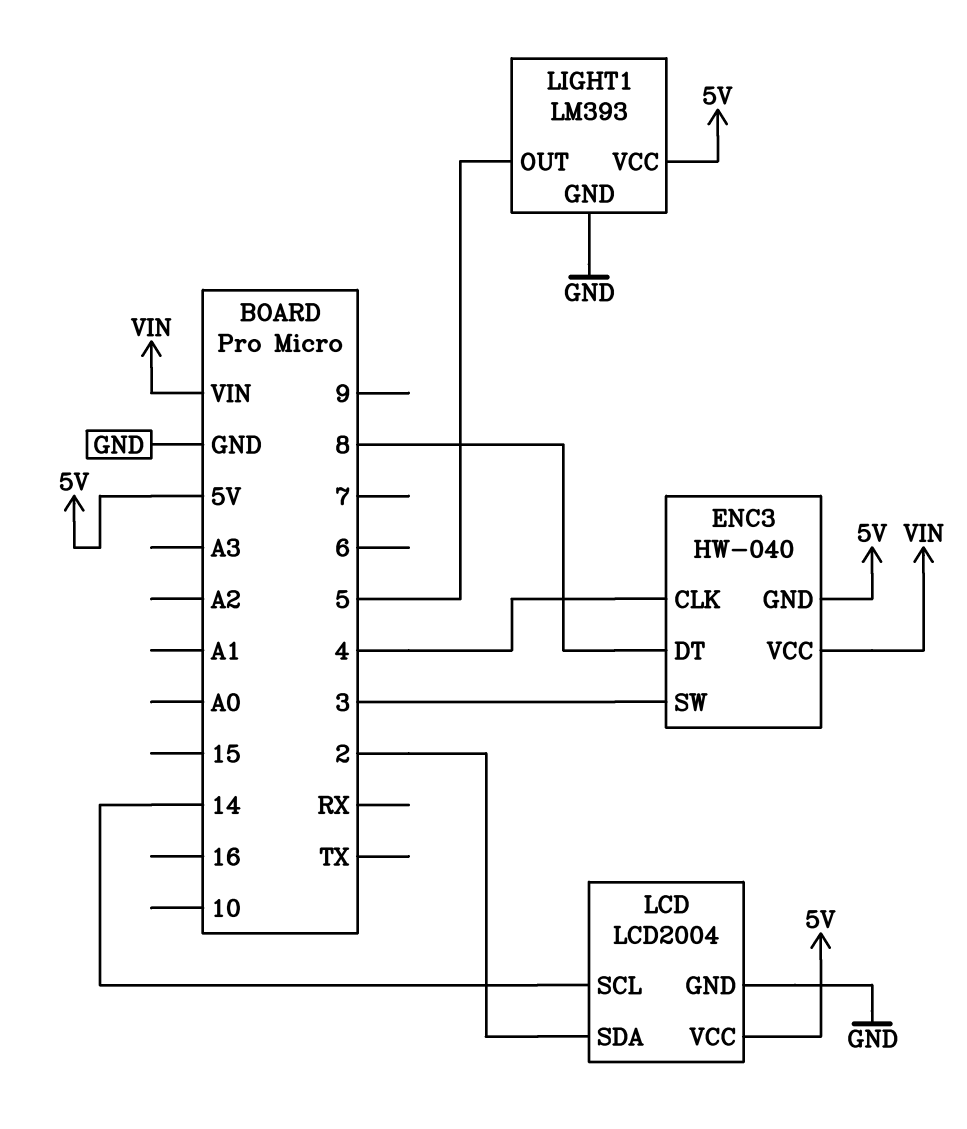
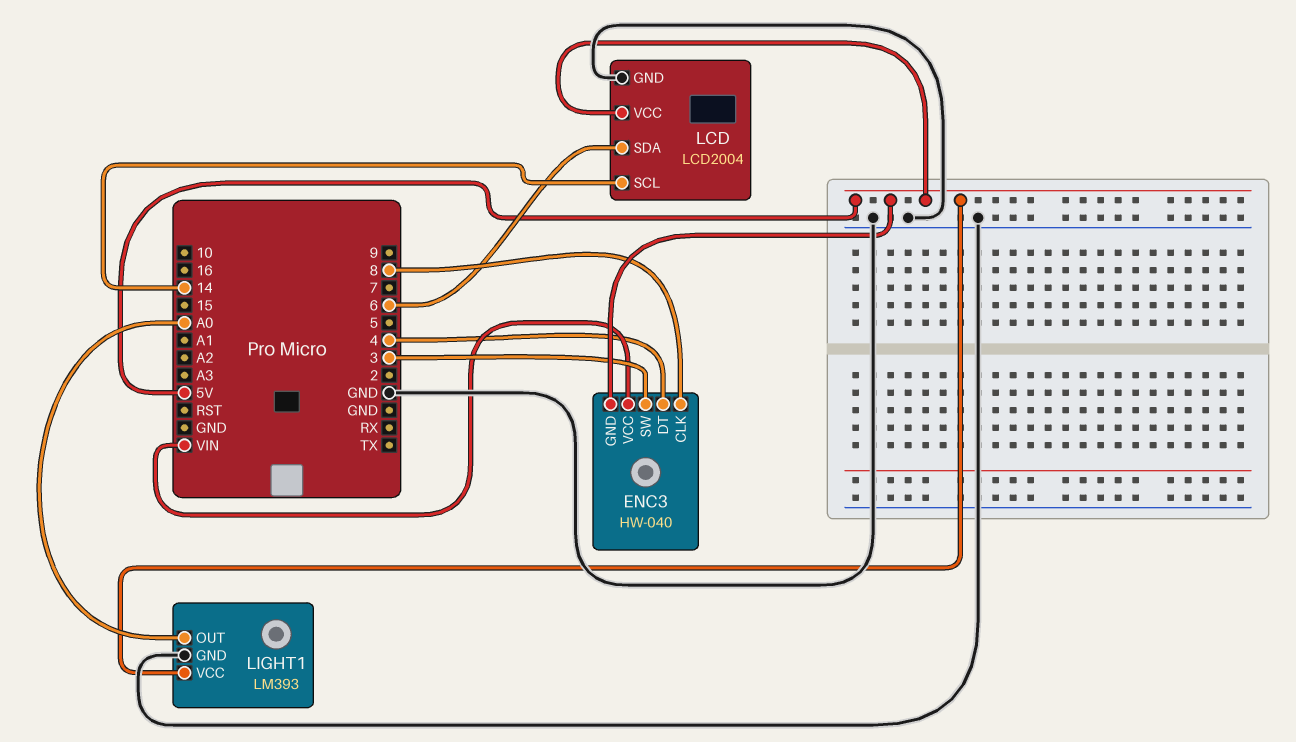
ENC3 pin CLK: 4 -> 8
ENC3 pin DT: 8 -> 4
LCD pin SDA: 2 -> 6
LIGHT1 pin OUT: 5 -> A0

